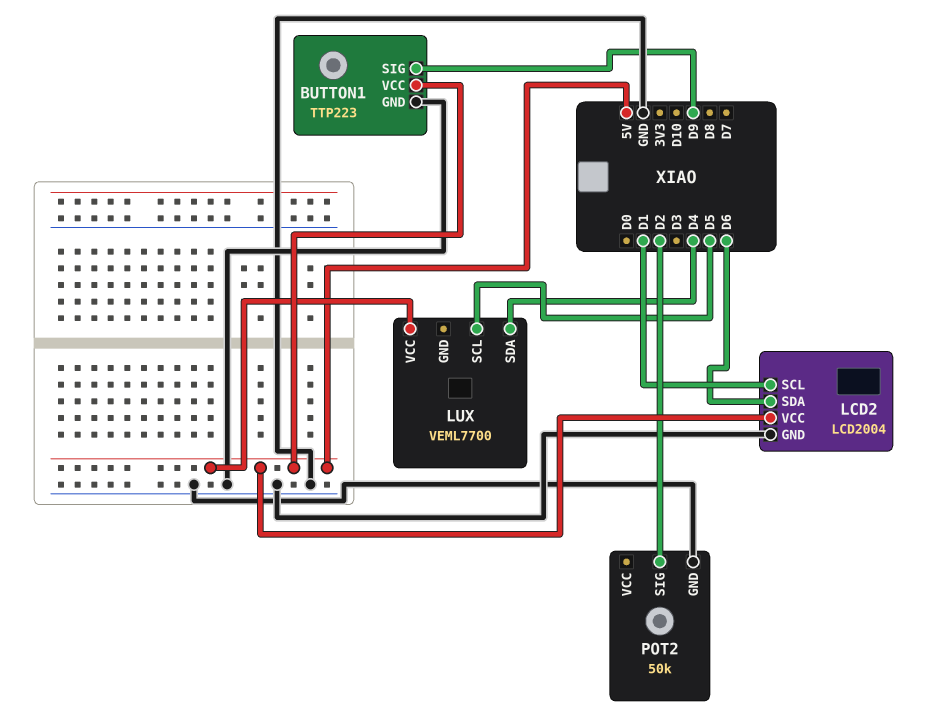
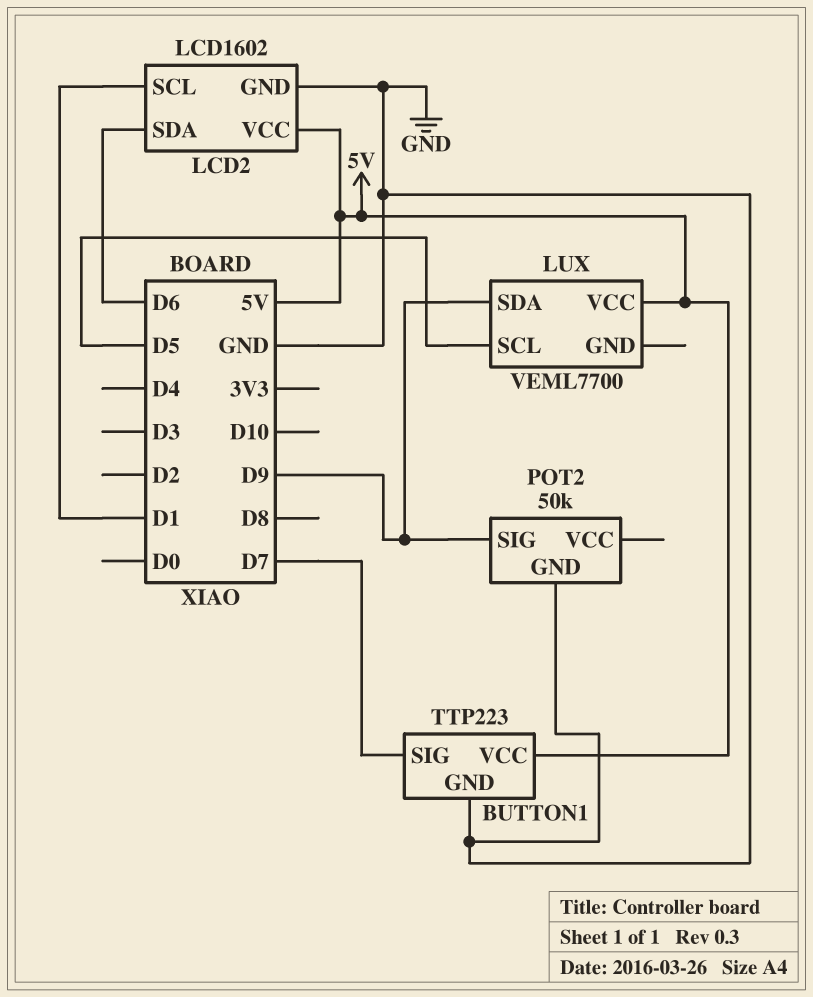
BUTTON1 pin SIG: D9 -> D7
LCD2: LCD2004 -> LCD1602
LUX pin SDA: D4 -> D9
POT2 pin SIG: D2 -> D9

